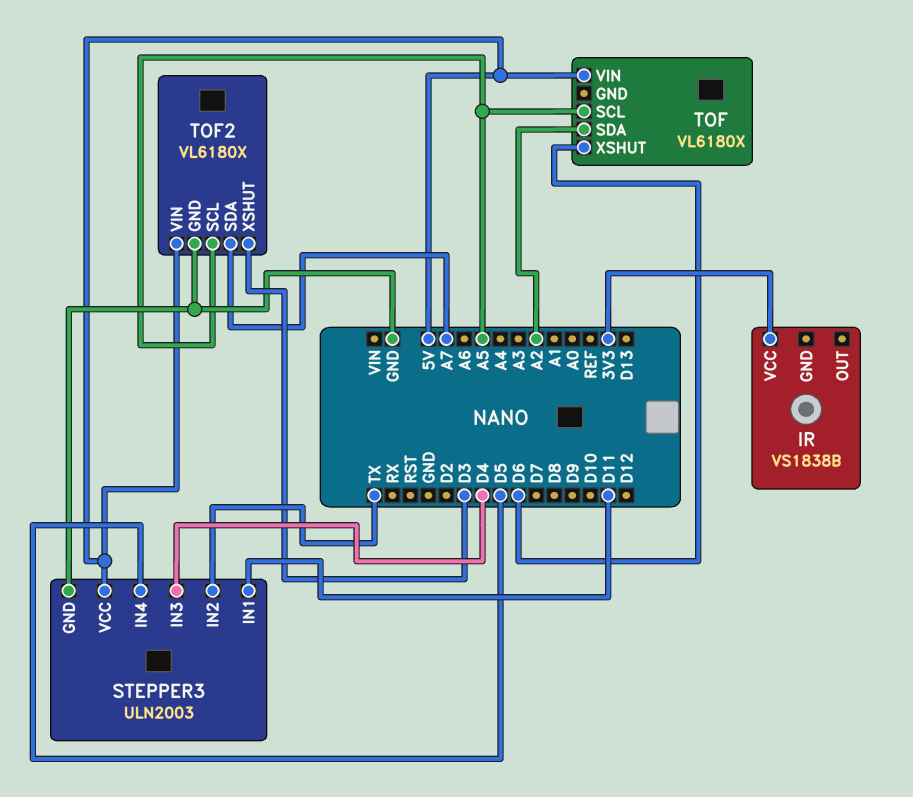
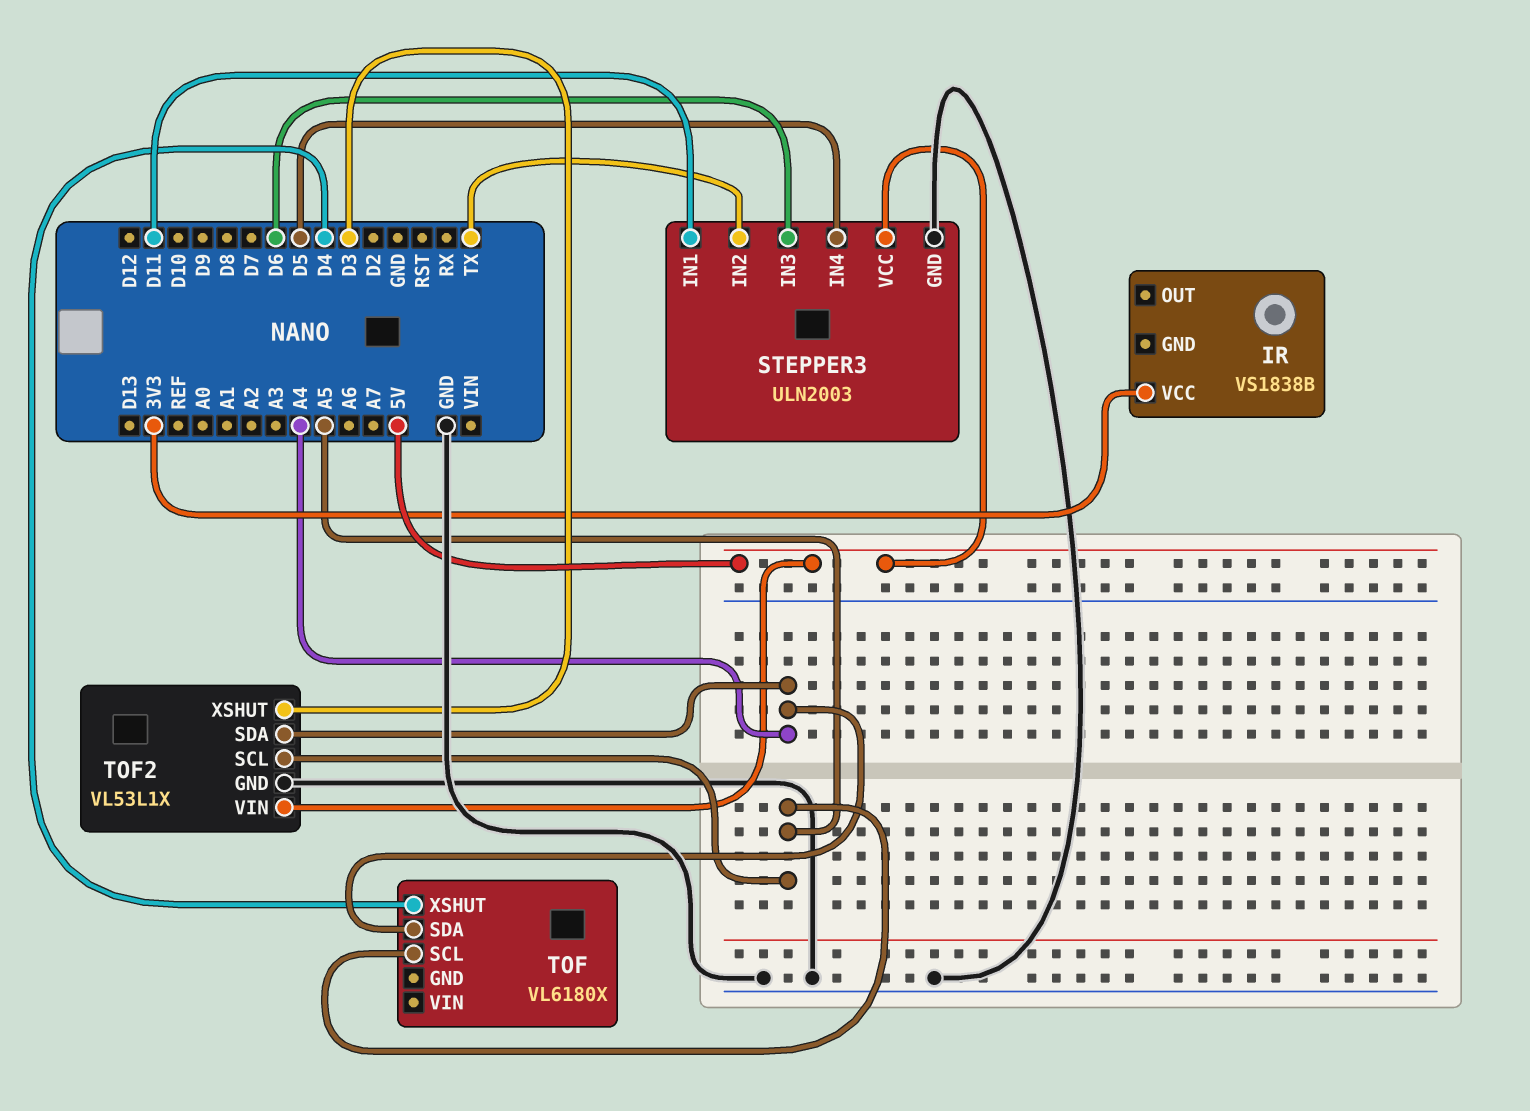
STEPPER3 pin IN3: D4 -> D6
TOF pin SDA: A2 -> A4
TOF pin VIN: 5V -> none
TOF pin XSHUT: D6 -> D4
TOF2: VL6180X -> VL53L1X
TOF2 pin SDA: A7 -> A4

